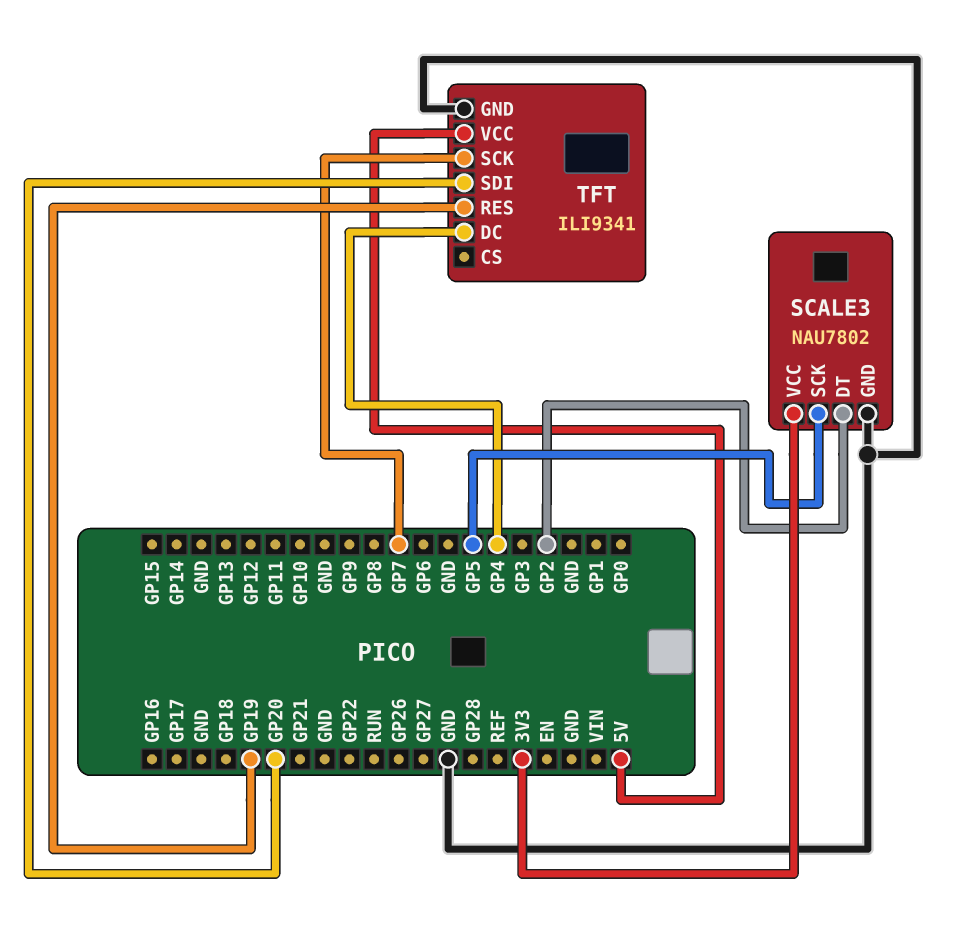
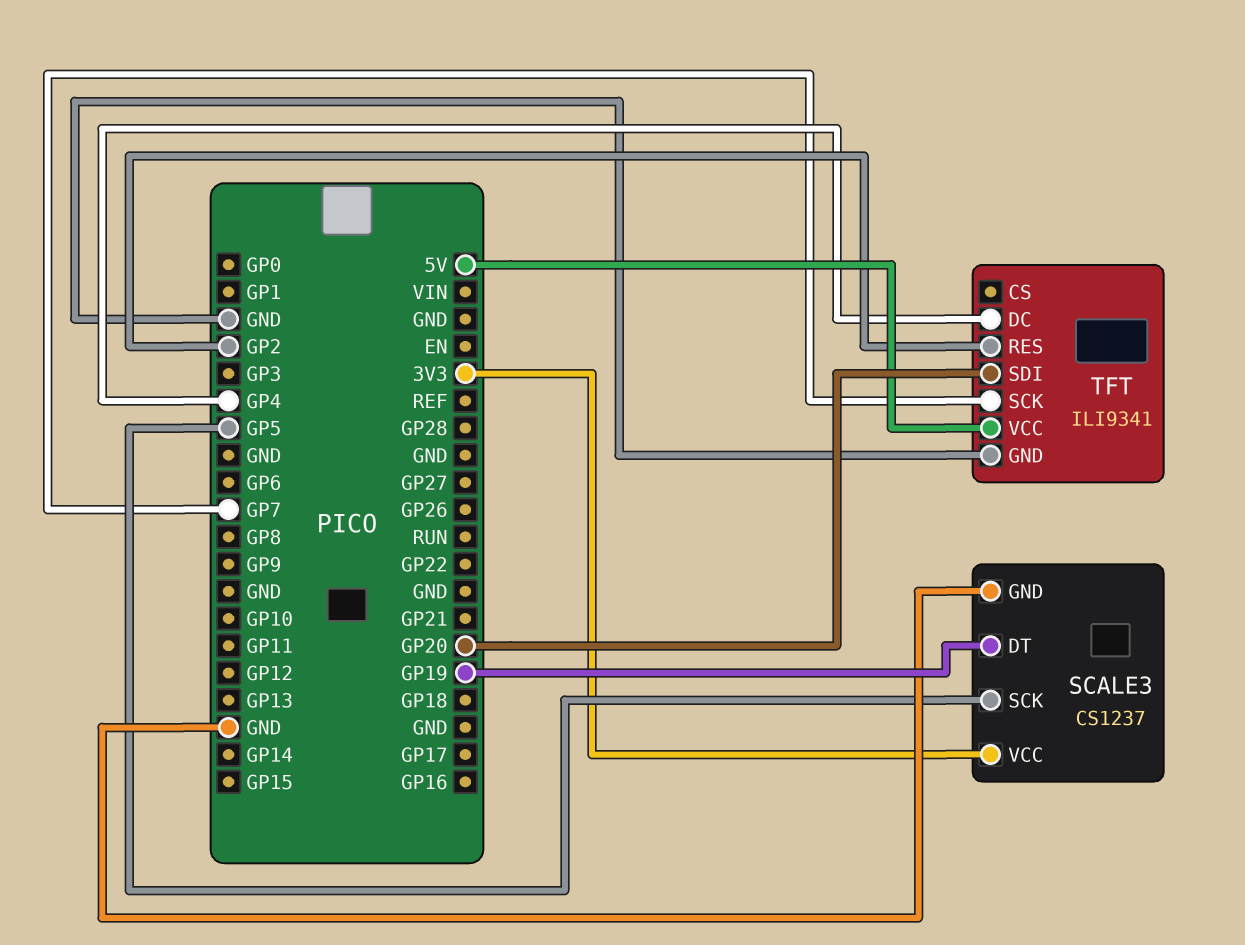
SCALE3: NAU7802 -> CS1237
SCALE3 pin DT: GP2 -> GP19
TFT pin RES: GP19 -> GP2

